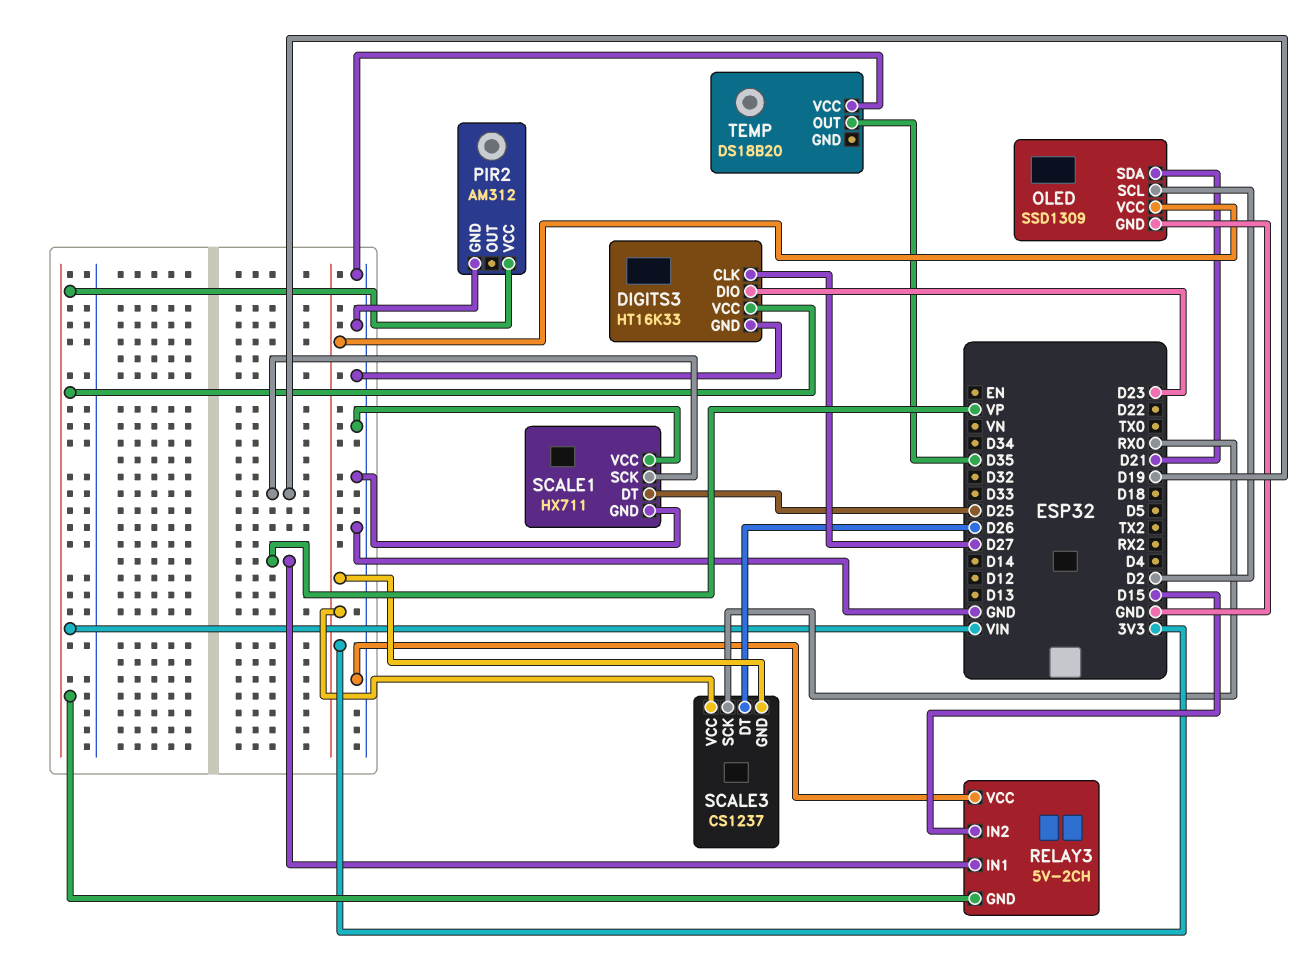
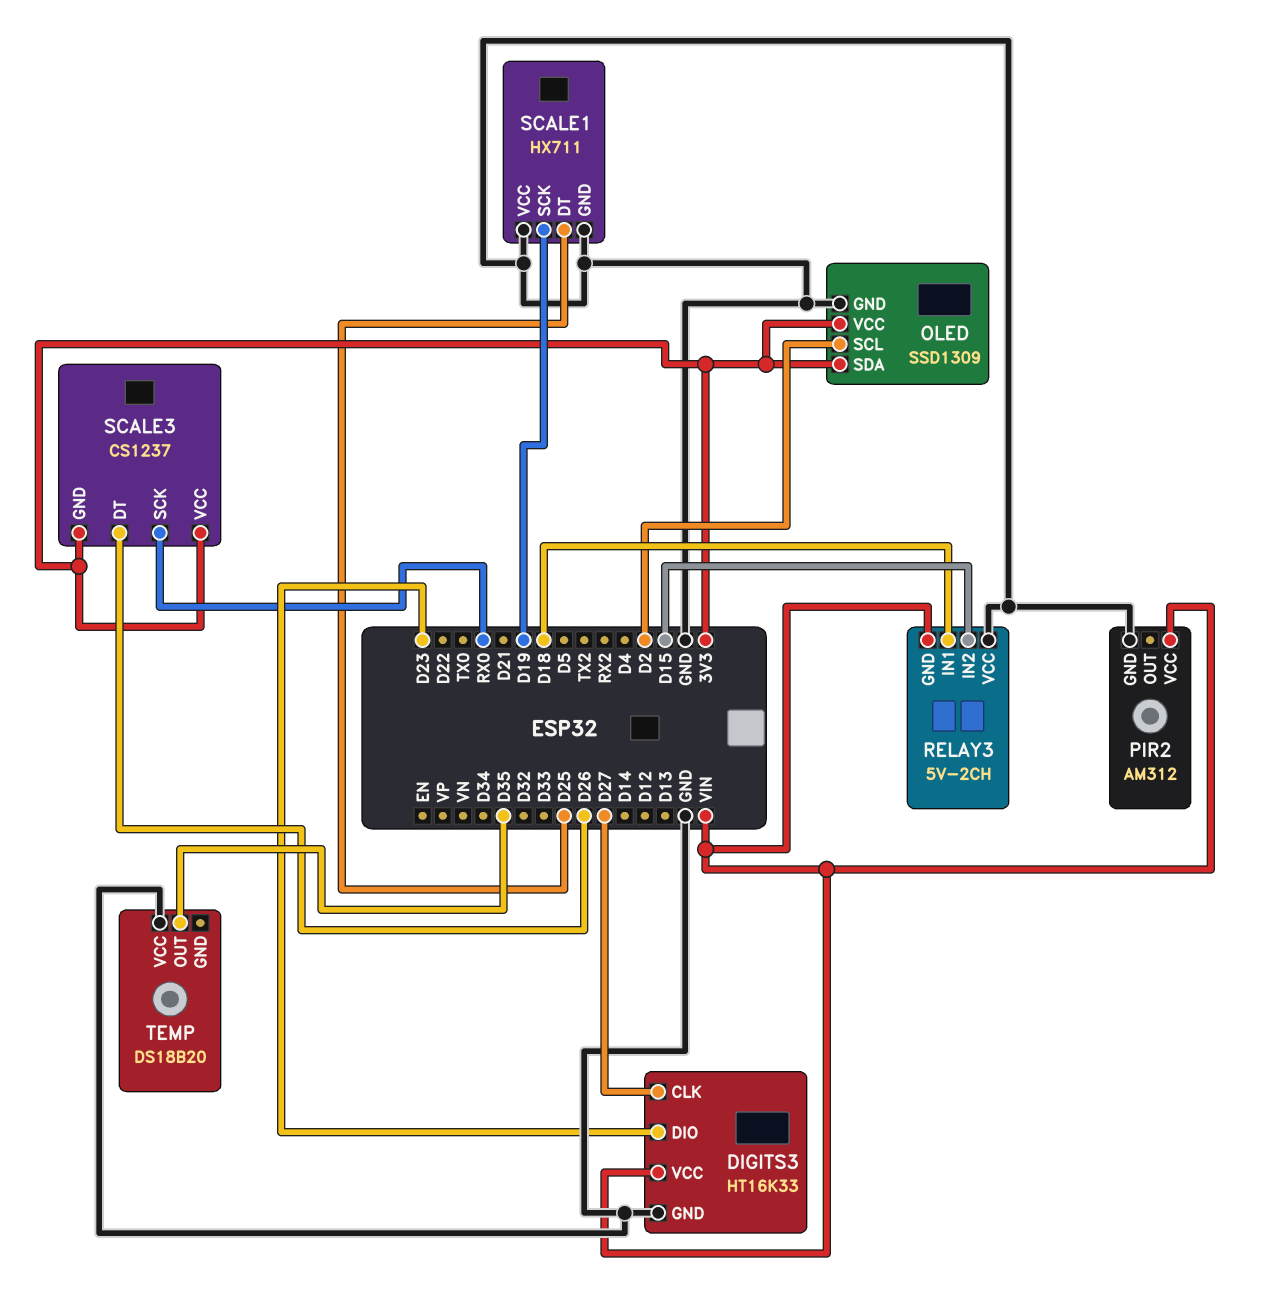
OLED pin SDA: D21 -> 3V3
RELAY3 pin IN1: VP -> D18

